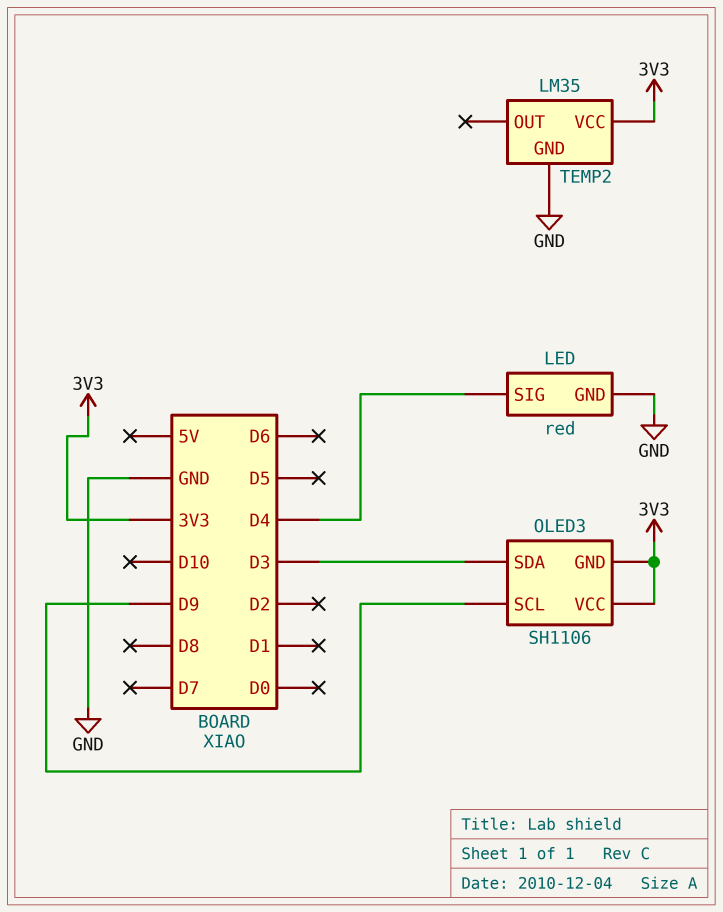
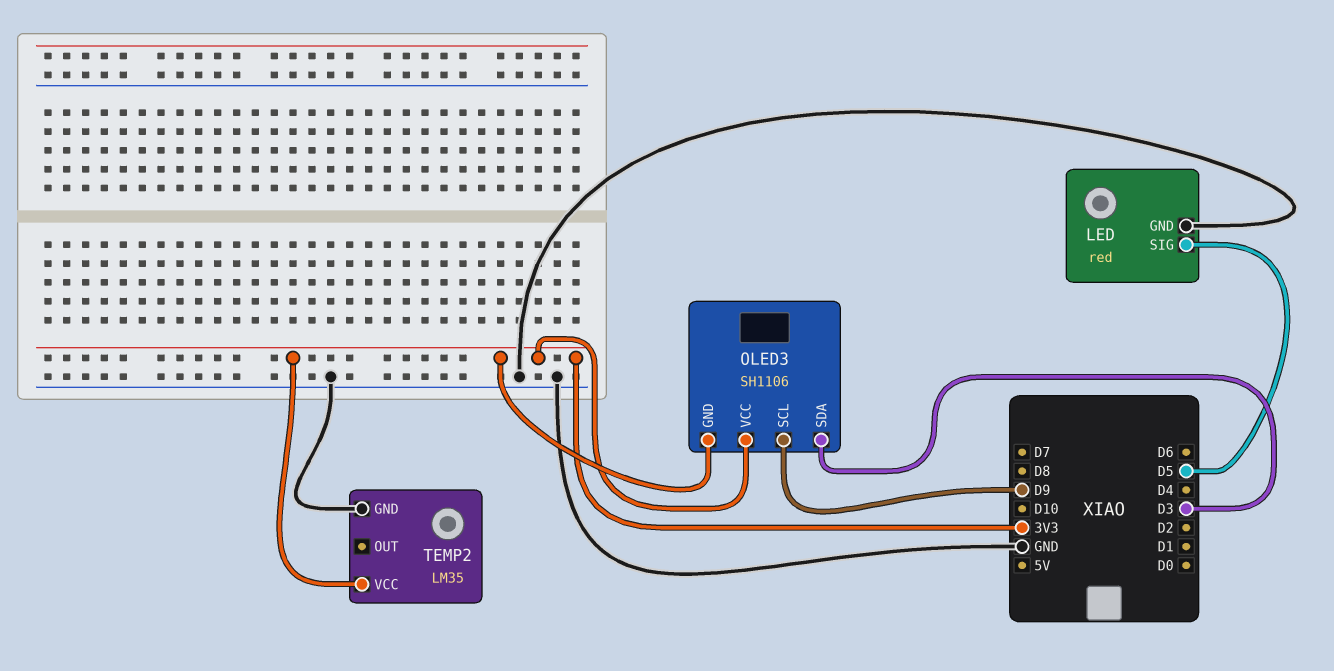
LED pin SIG: D4 -> D5

